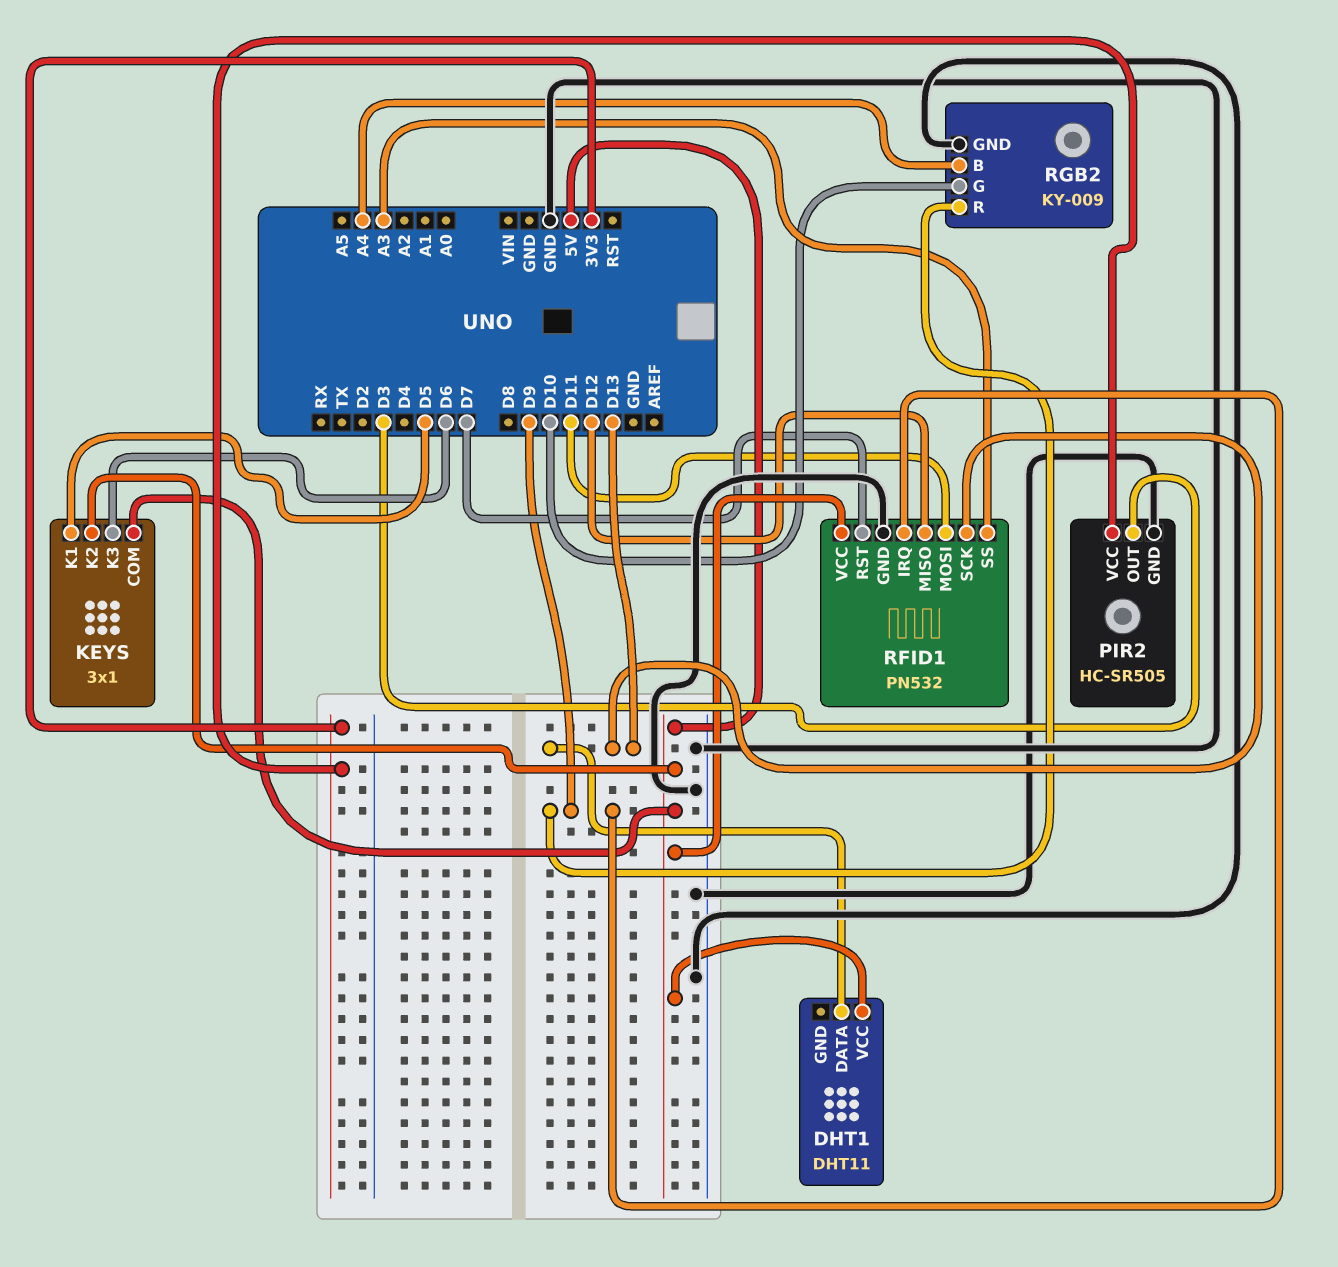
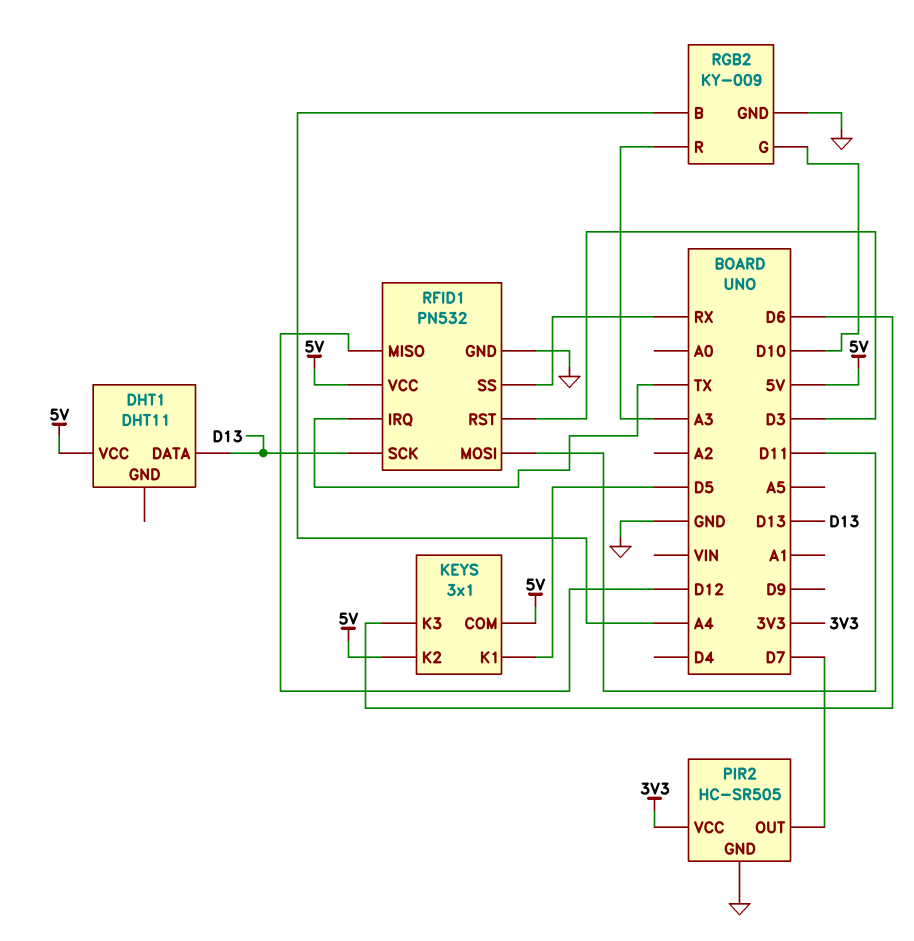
PIR2 pin OUT: D3 -> D7
RFID1 pin IRQ: D9 -> TX
RFID1 pin RST: D7 -> D3
RFID1 pin SS: A3 -> RX
RGB2 pin R: D9 -> A3

